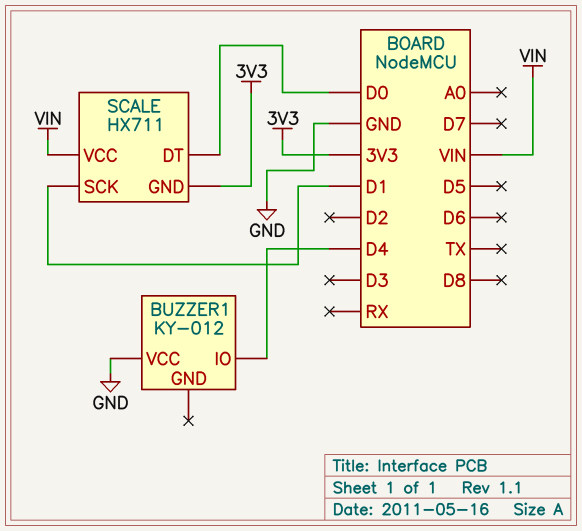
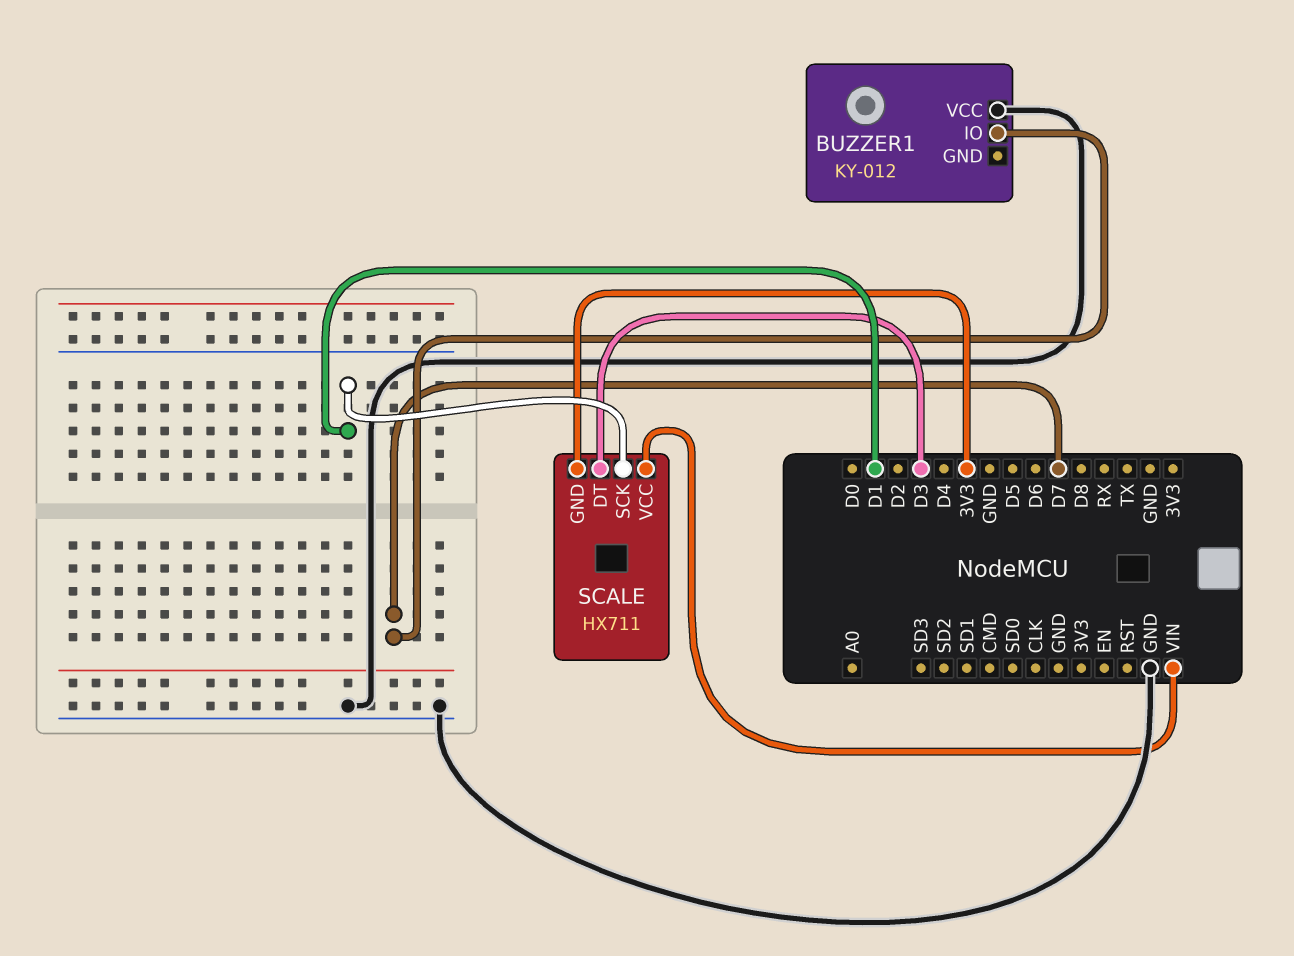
BUZZER1 pin IO: D4 -> D7
SCALE pin DT: D0 -> D3

